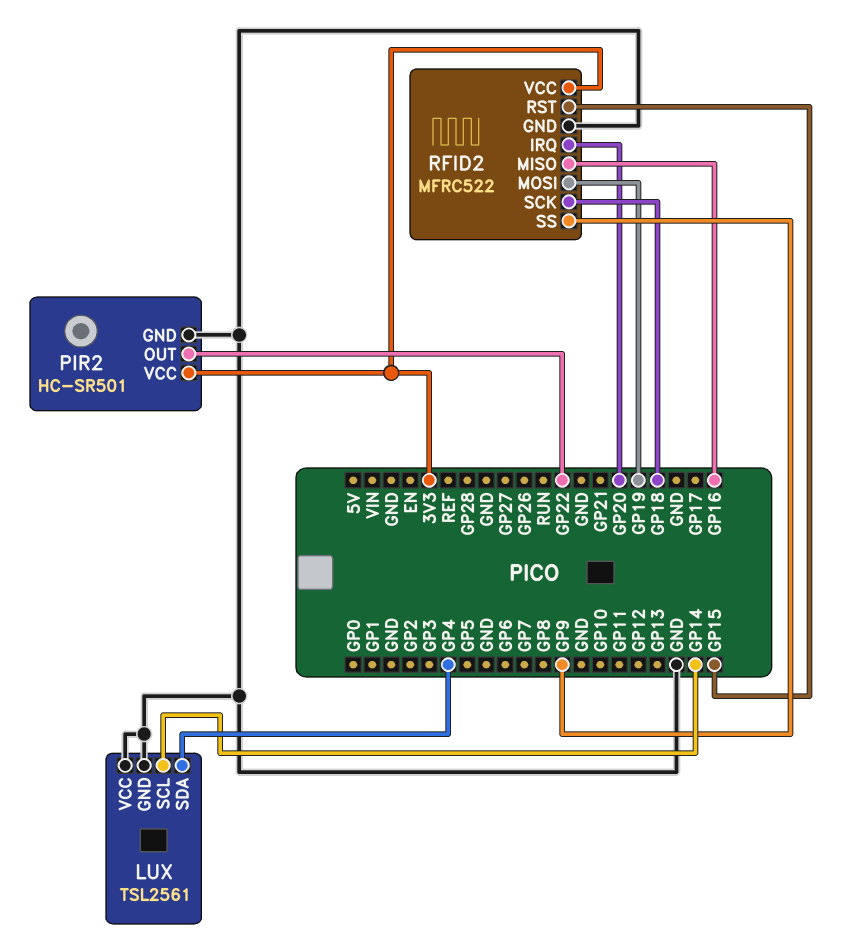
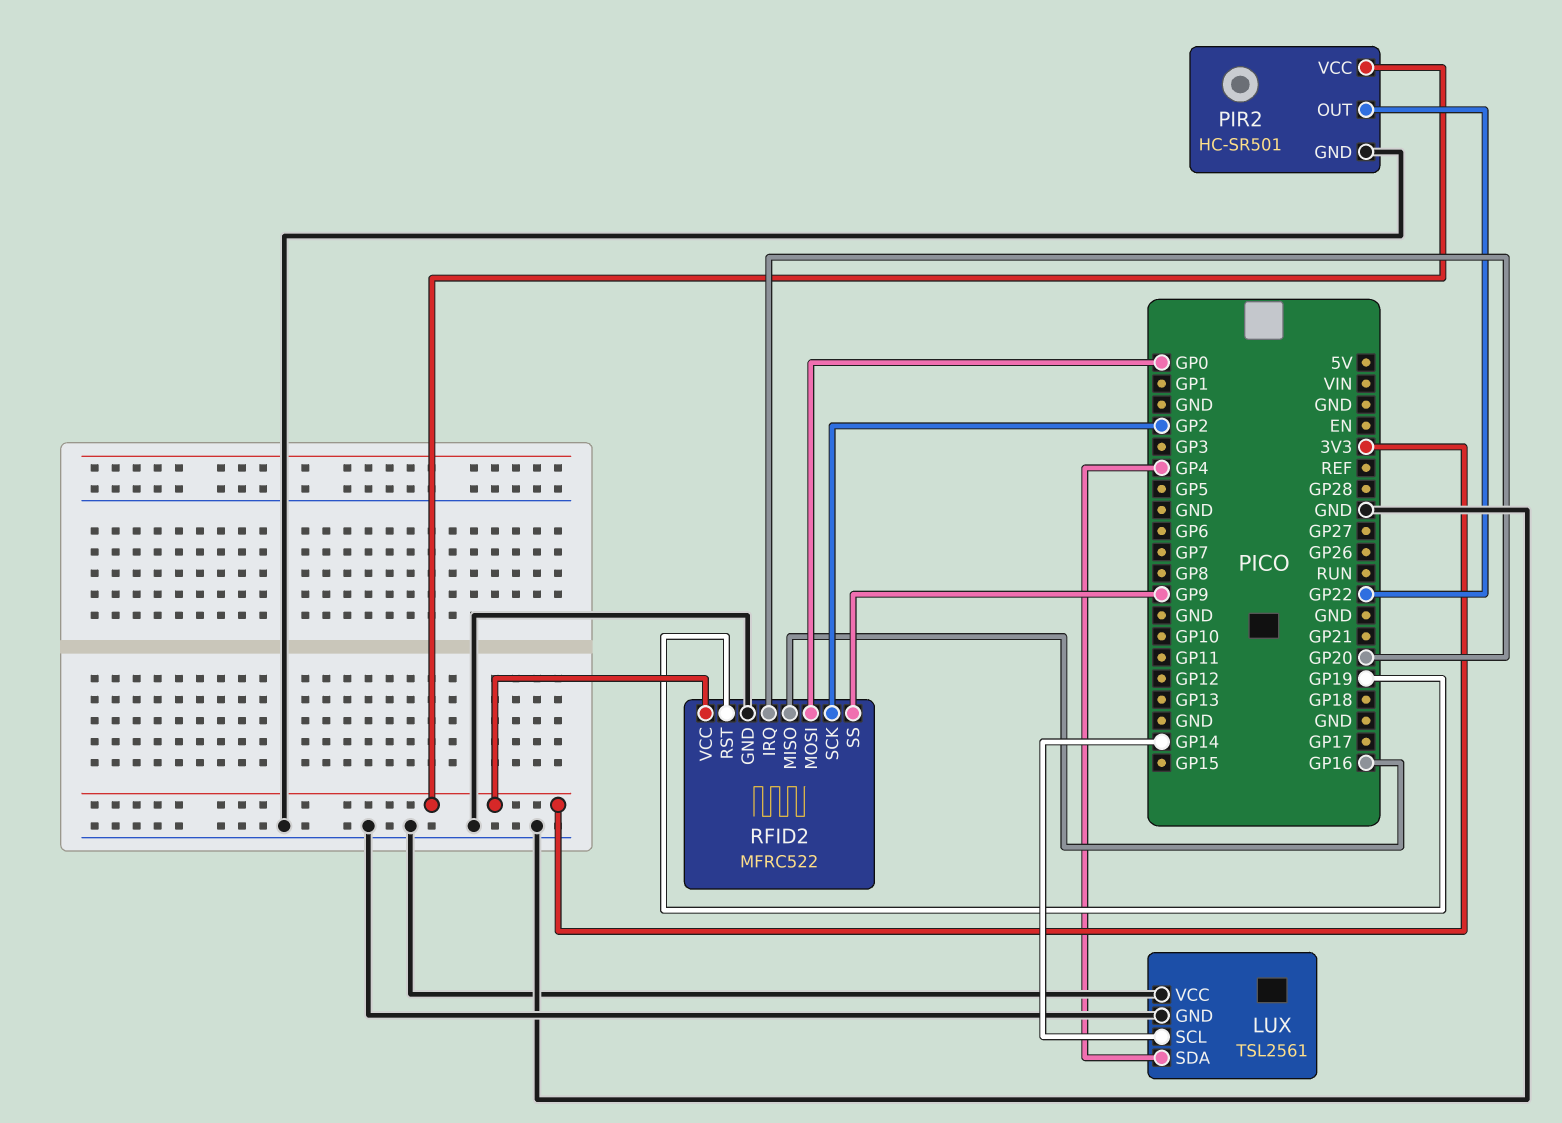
RFID2 pin MOSI: GP19 -> GP0
RFID2 pin RST: GP15 -> GP19
RFID2 pin SCK: GP18 -> GP2

